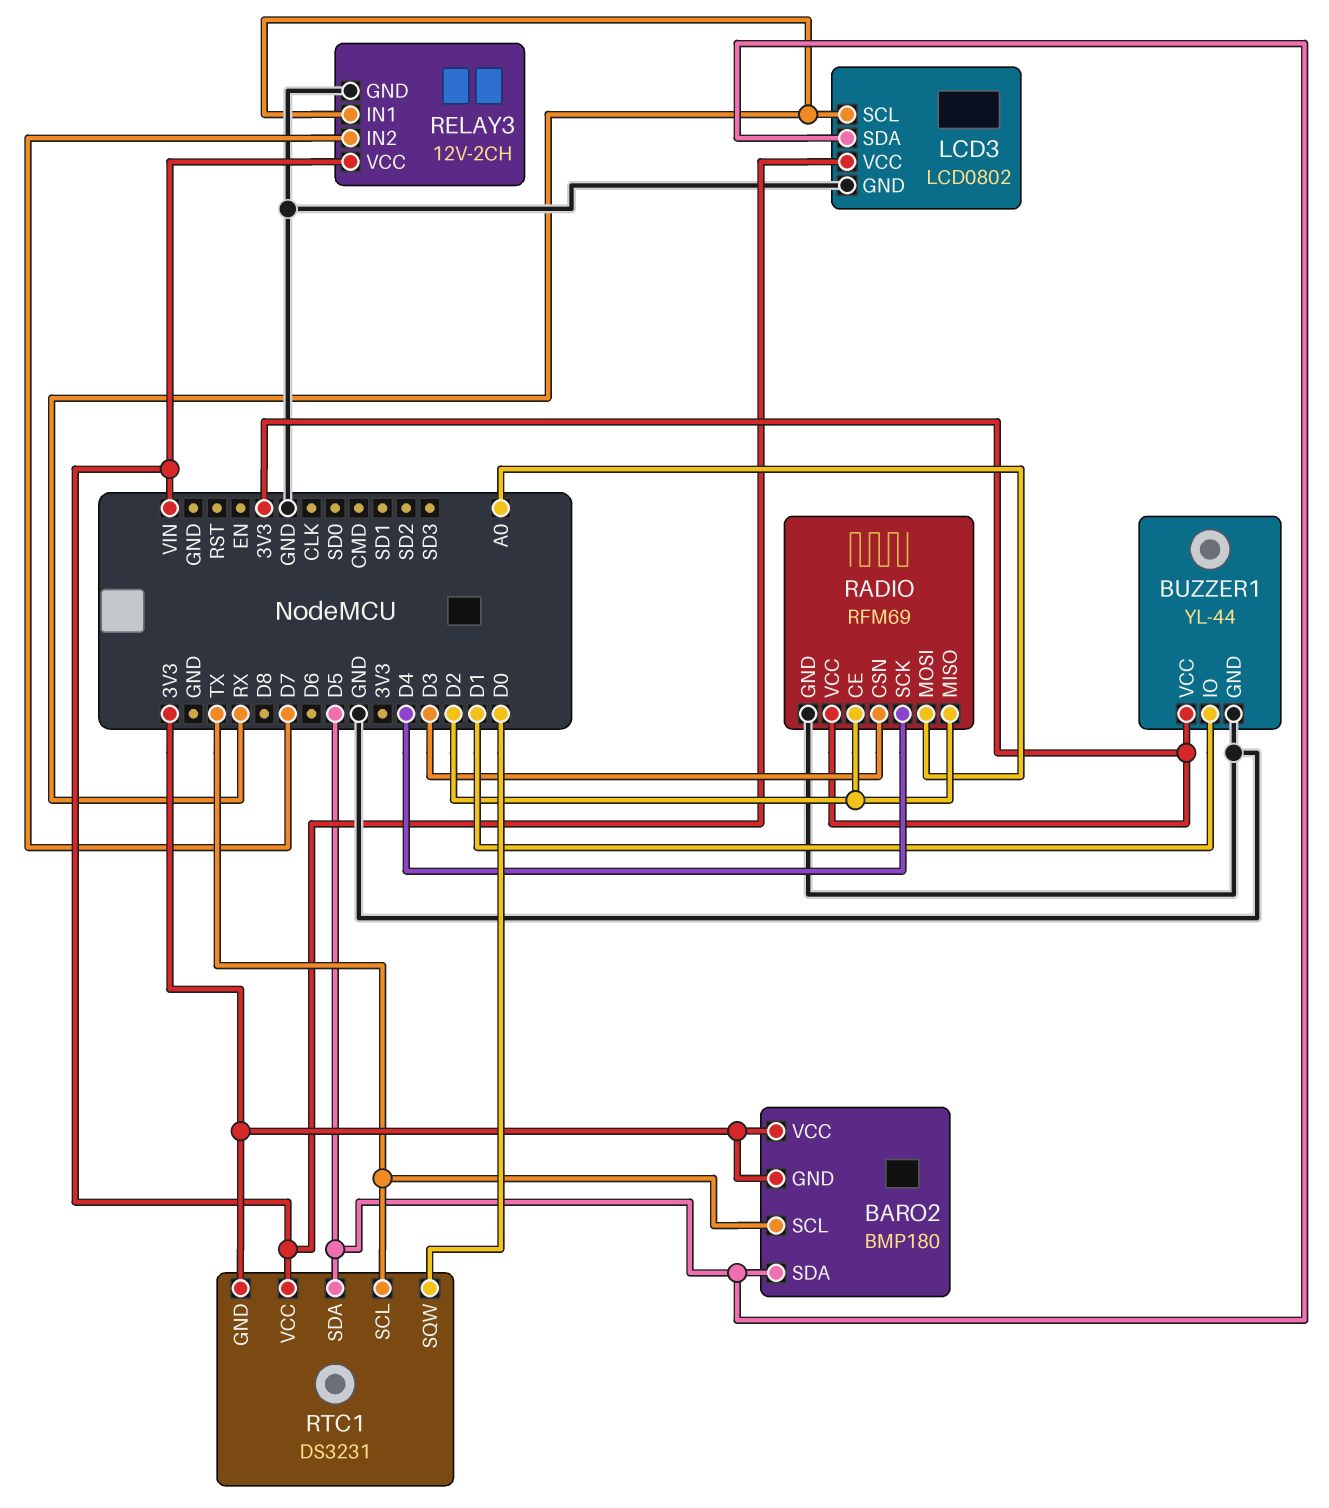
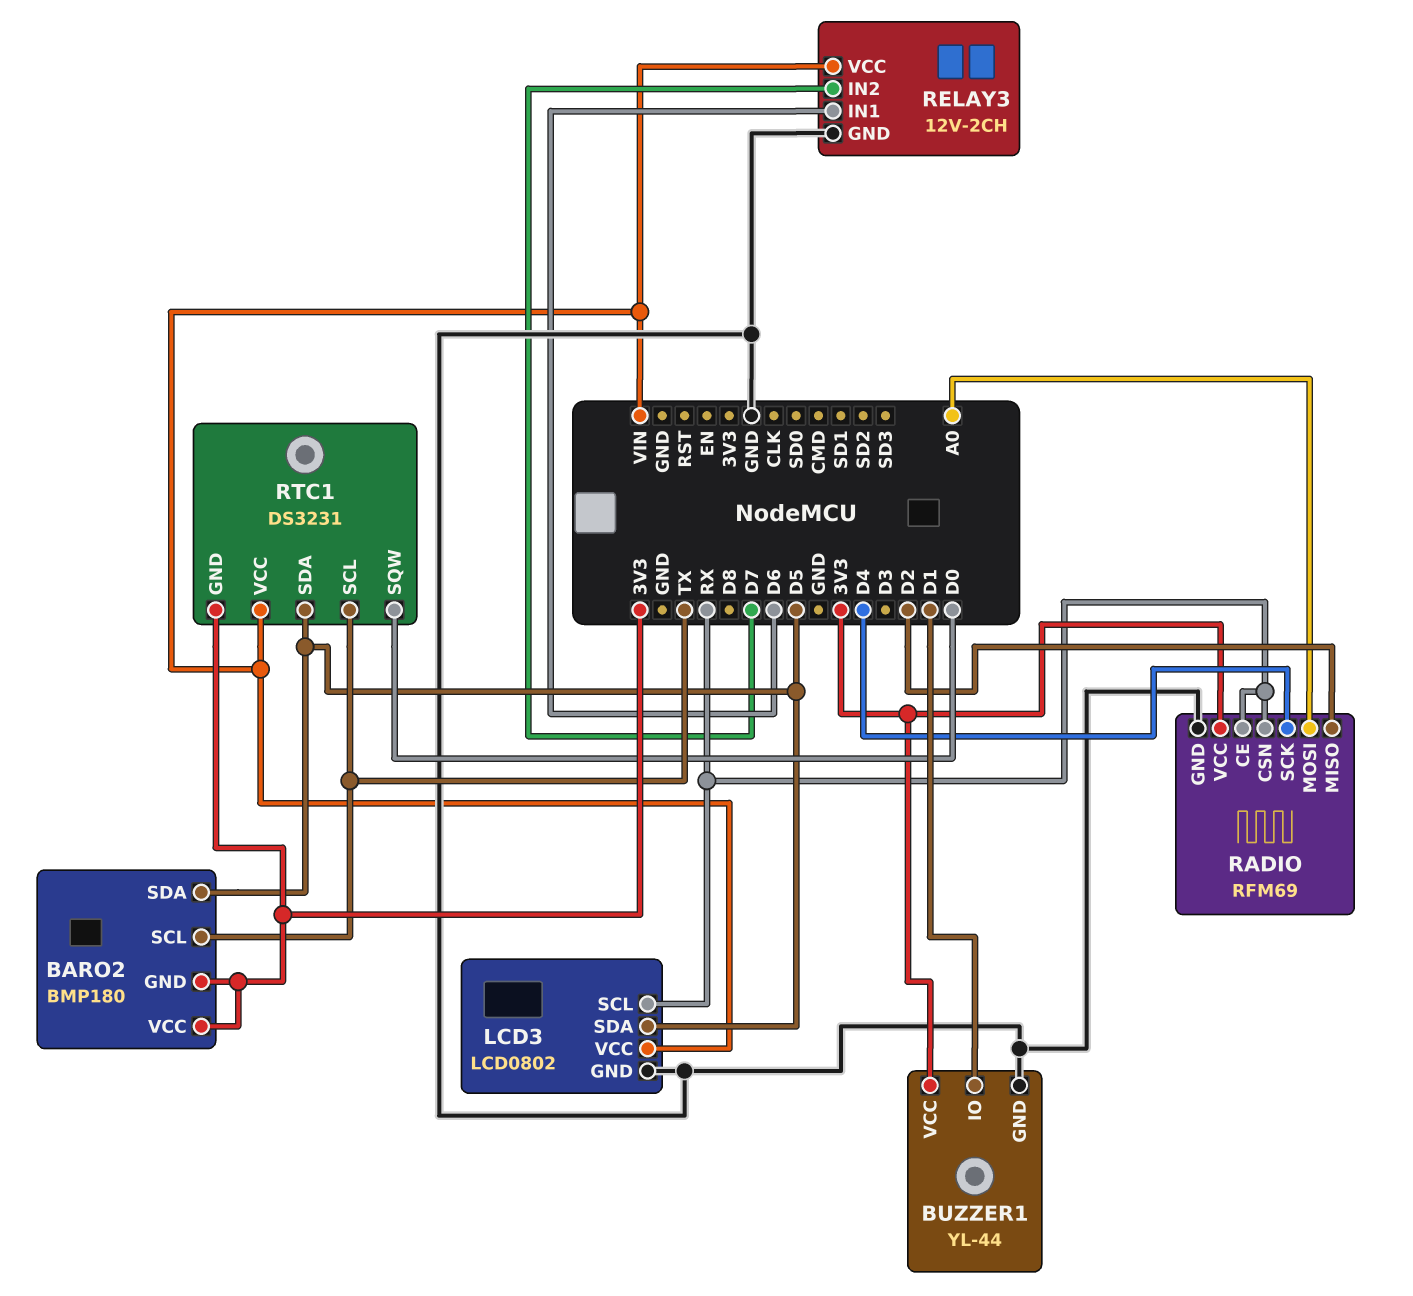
RADIO pin CE: D2 -> RX
RADIO pin CSN: D3 -> RX
RELAY3 pin IN1: RX -> D6

